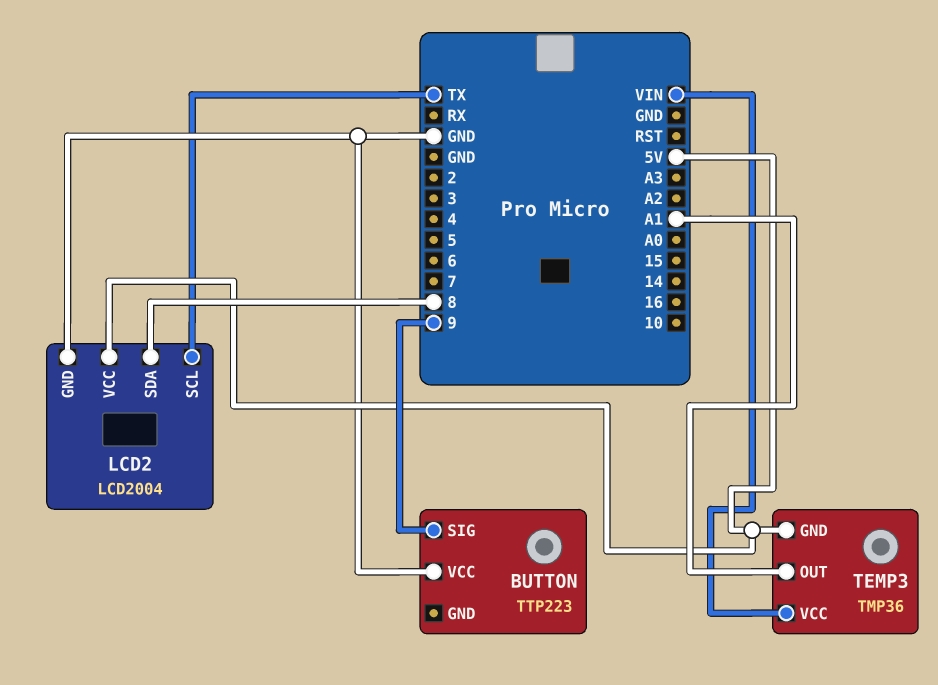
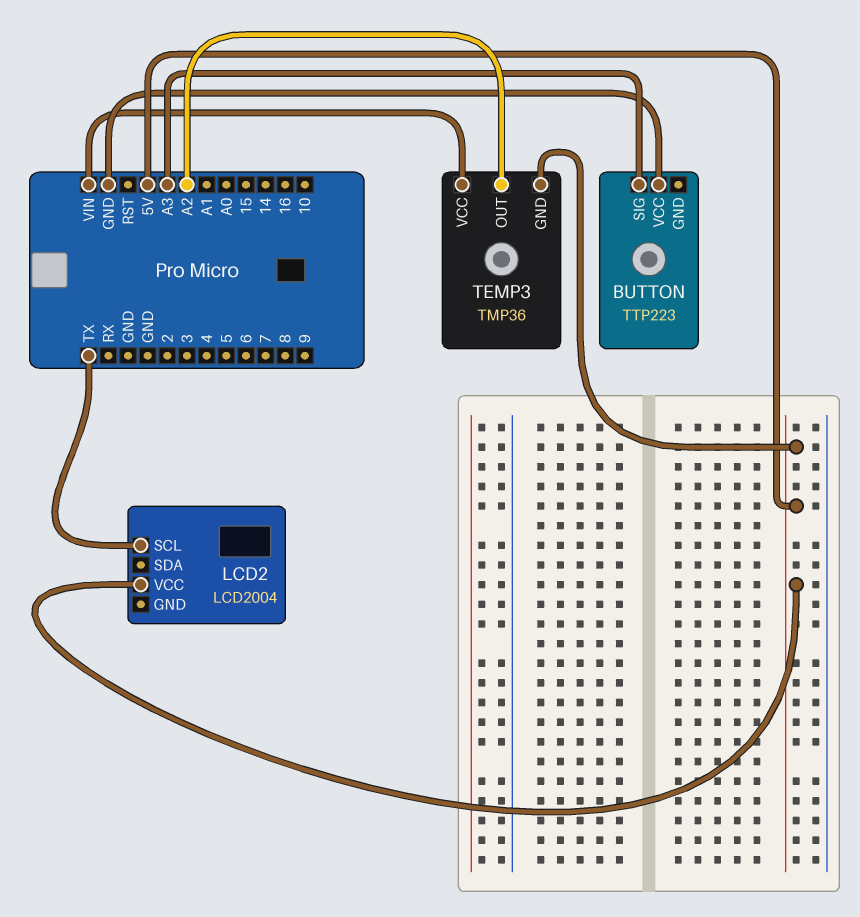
BUTTON pin SIG: 9 -> A3
LCD2 pin GND: GND -> none
LCD2 pin SDA: 8 -> none
TEMP3 pin OUT: A1 -> A2

